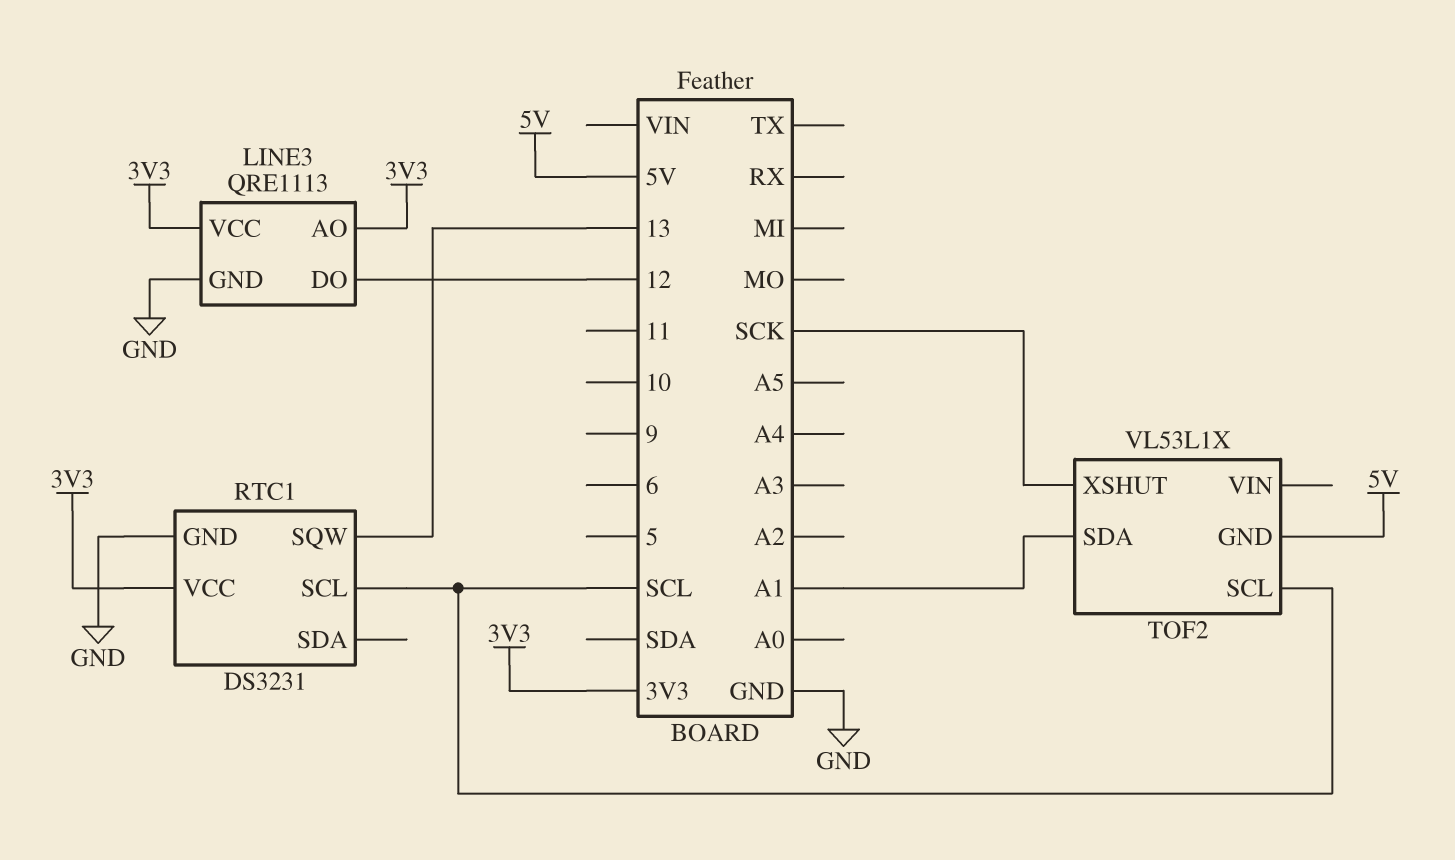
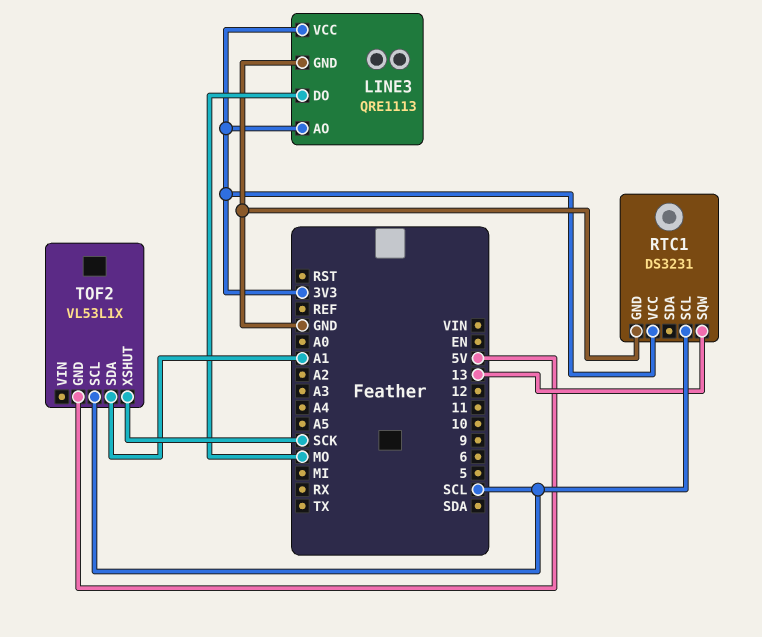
LINE3 pin DO: 12 -> MO

